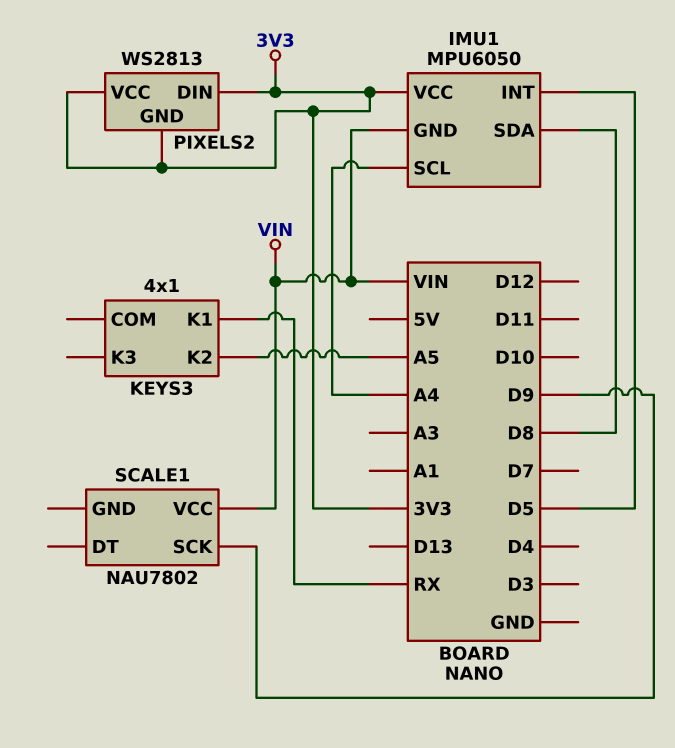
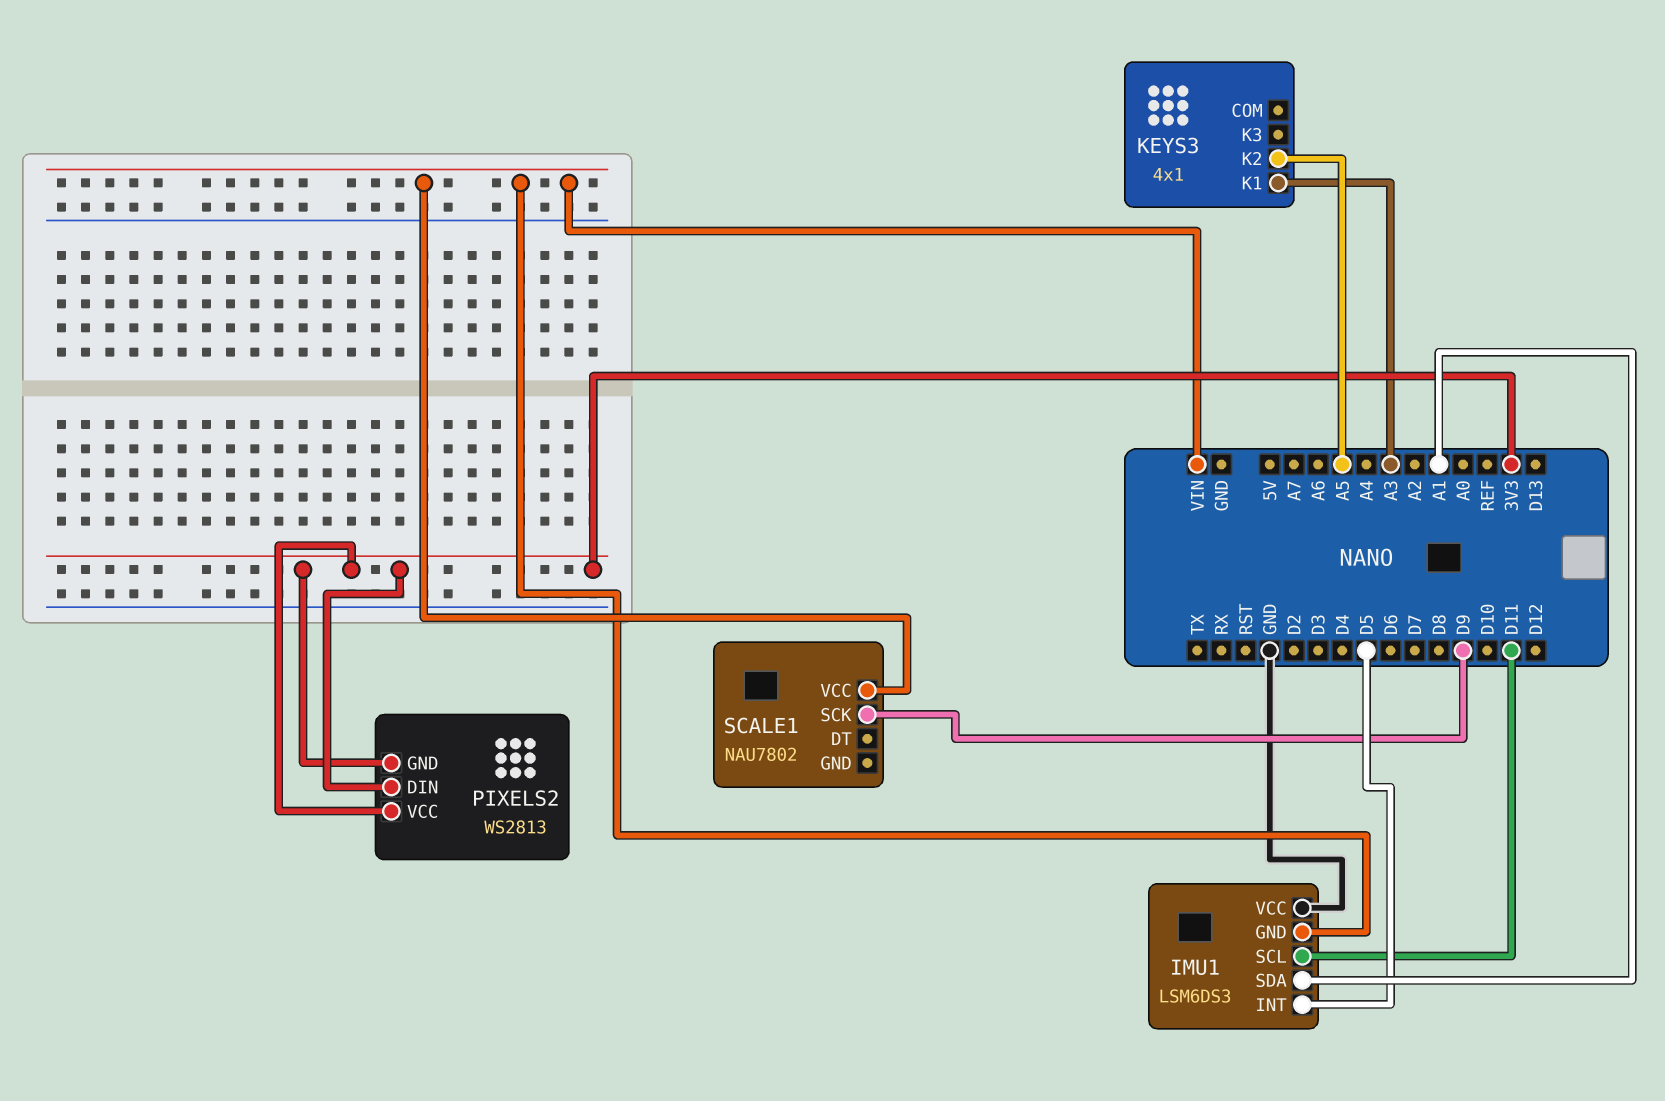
IMU1: MPU6050 -> LSM6DS3
IMU1 pin SCL: A4 -> D11
IMU1 pin SDA: D8 -> A1
IMU1 pin VCC: 3V3 -> GND
KEYS3 pin K1: RX -> A3

